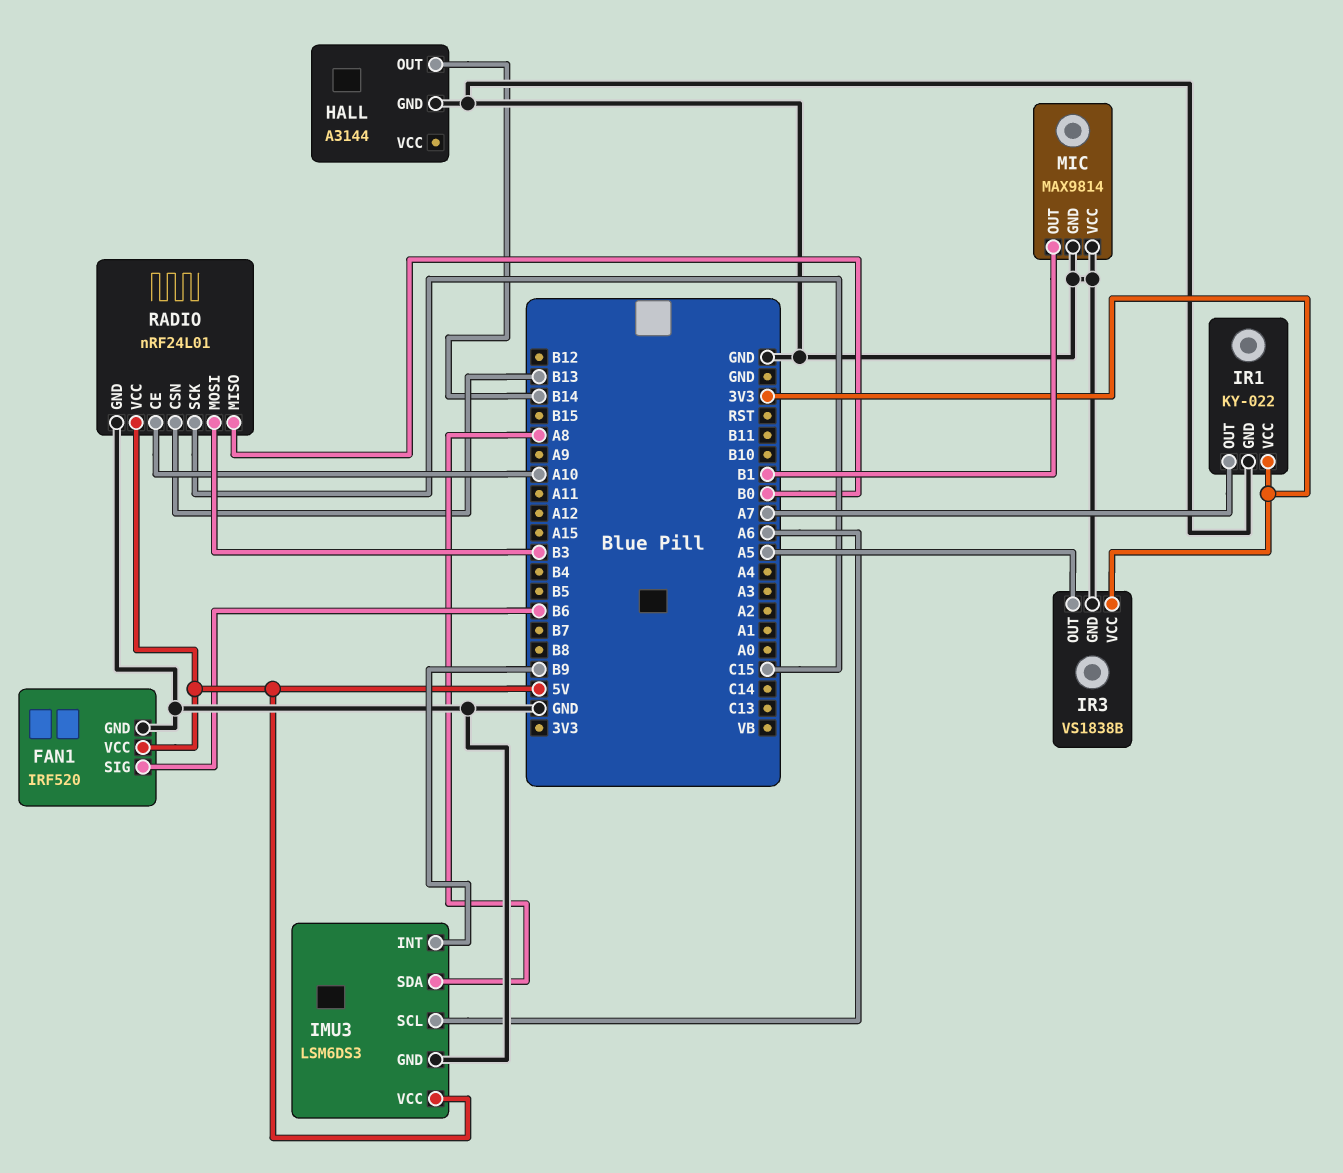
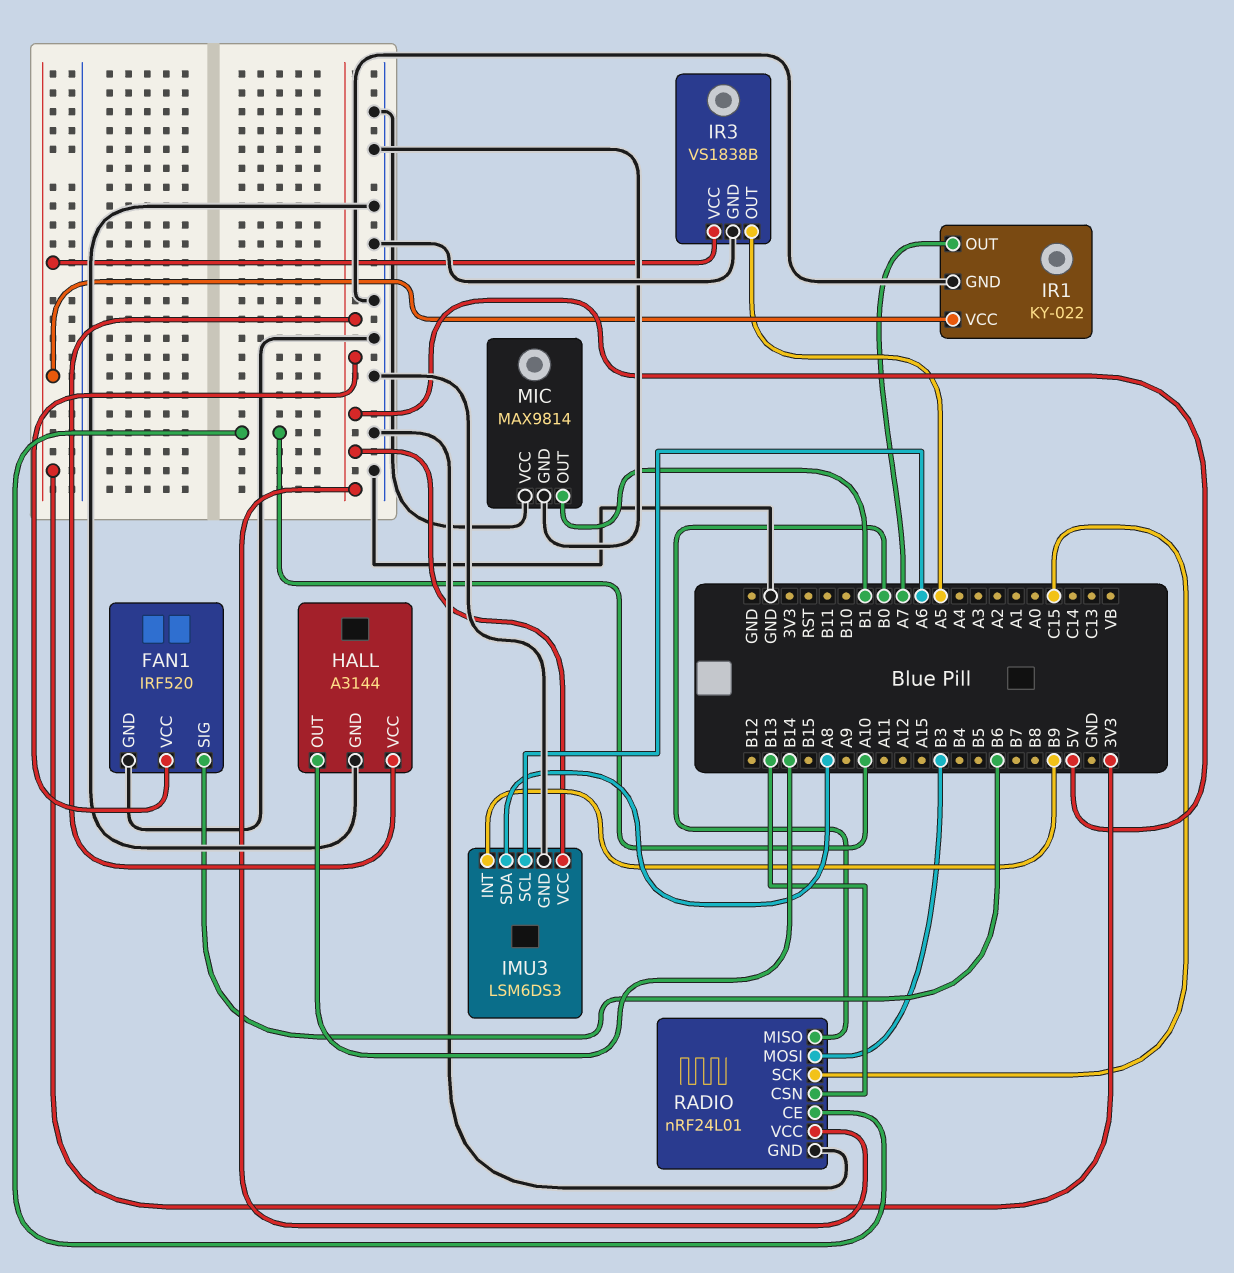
HALL pin VCC: none -> 5V

